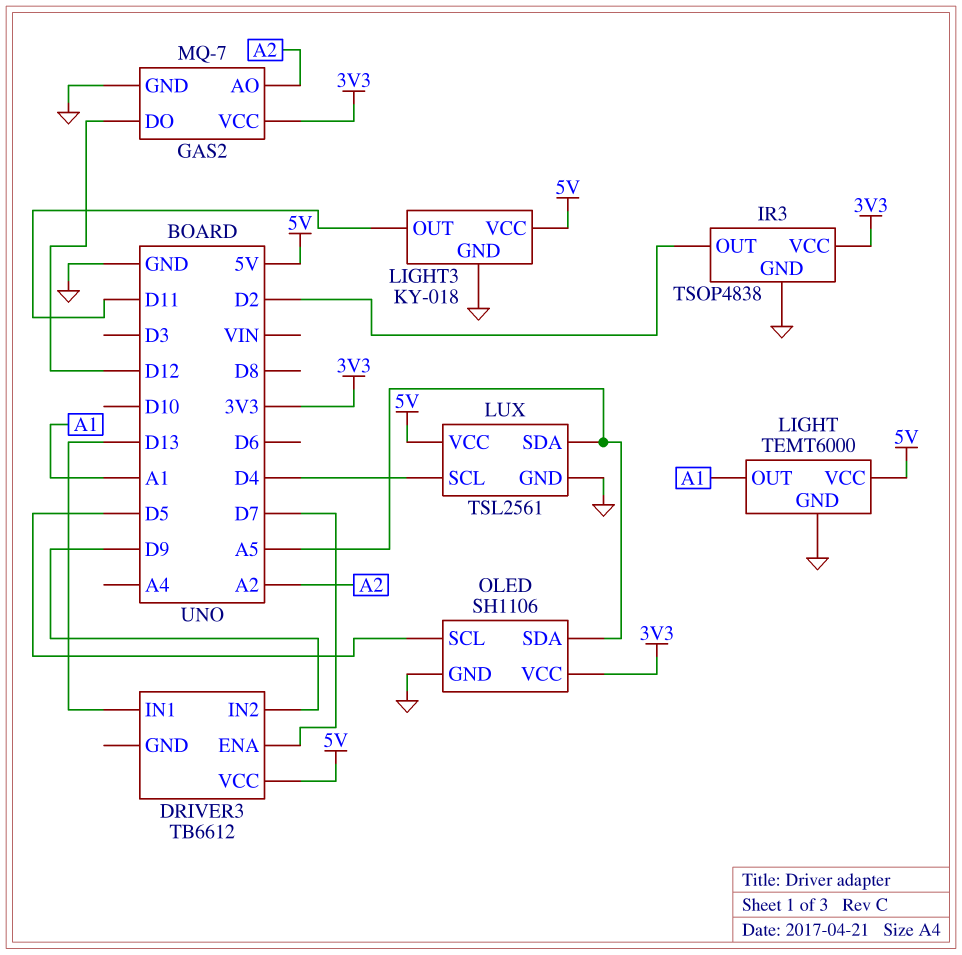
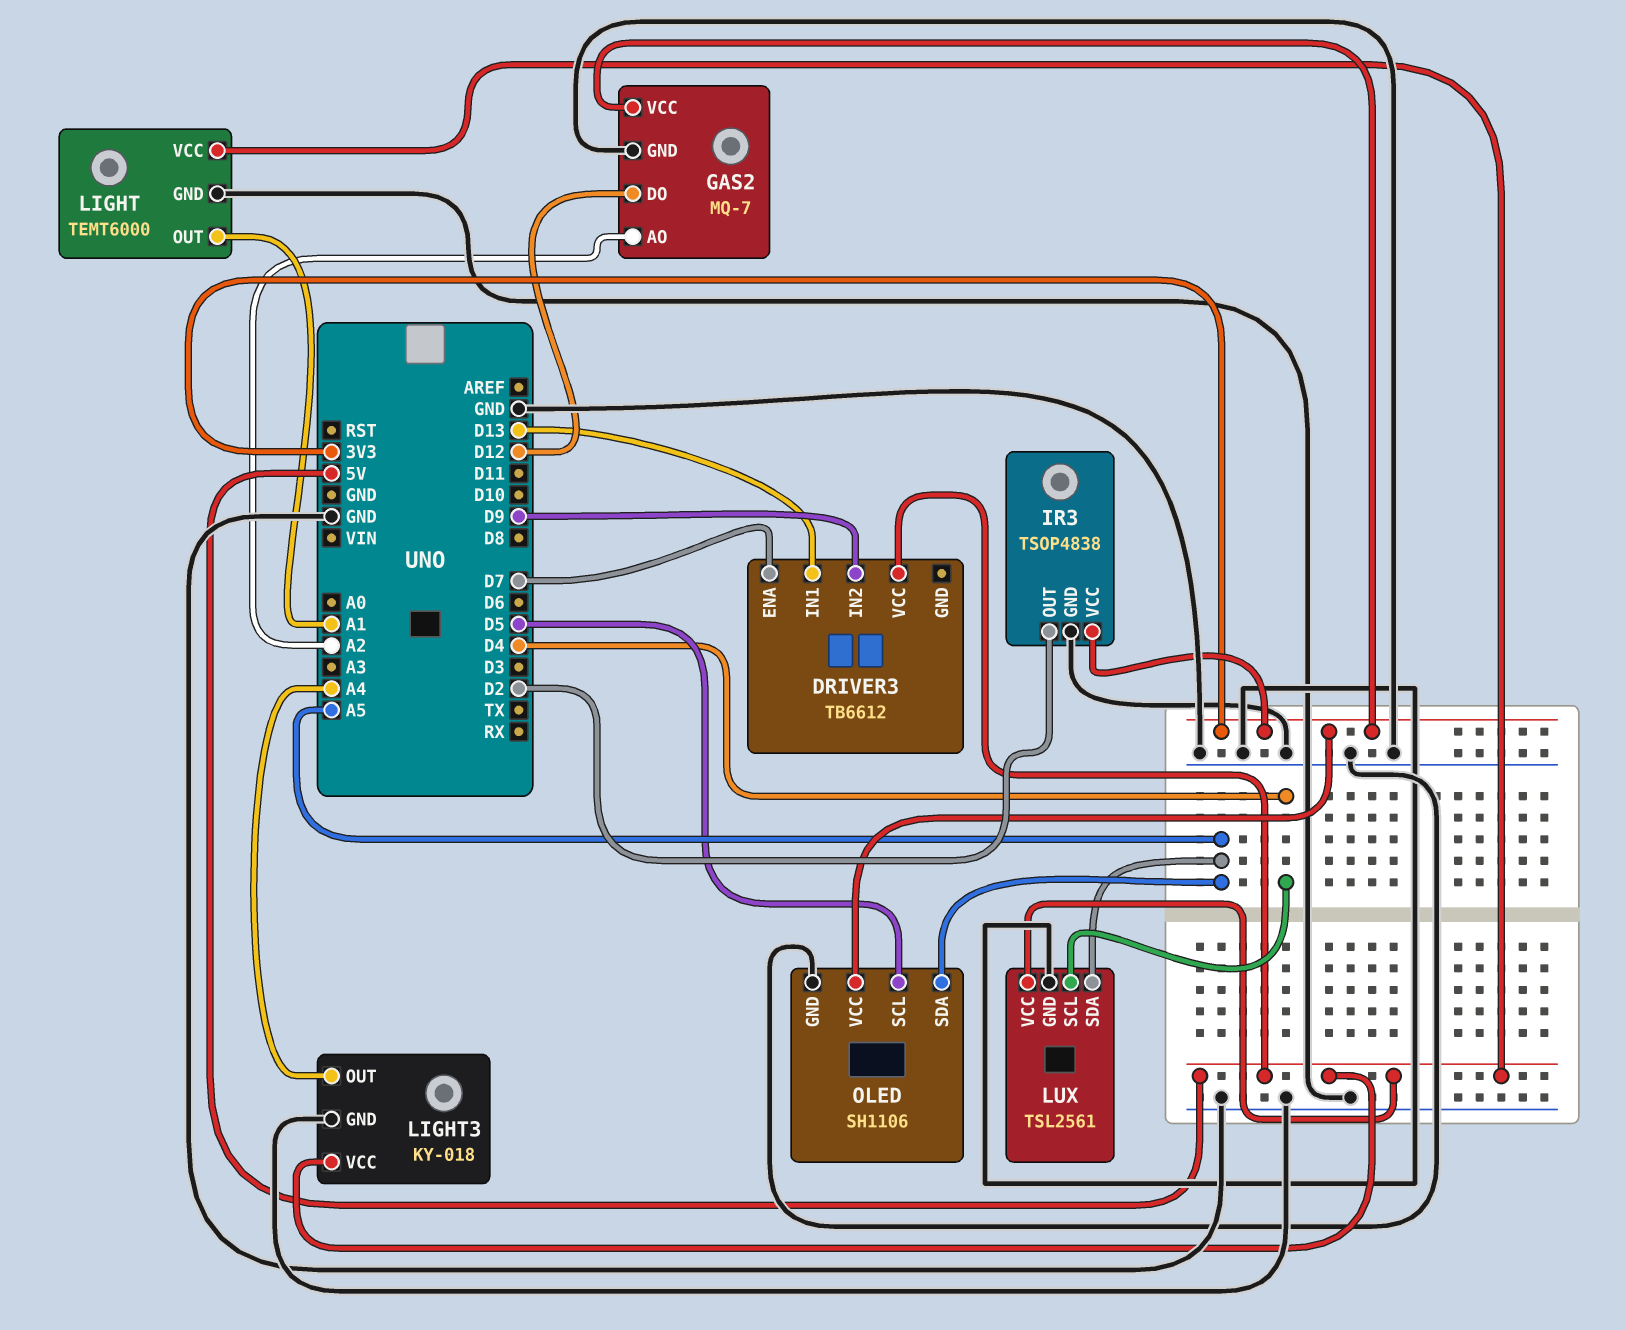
LIGHT3 pin OUT: D11 -> A4

